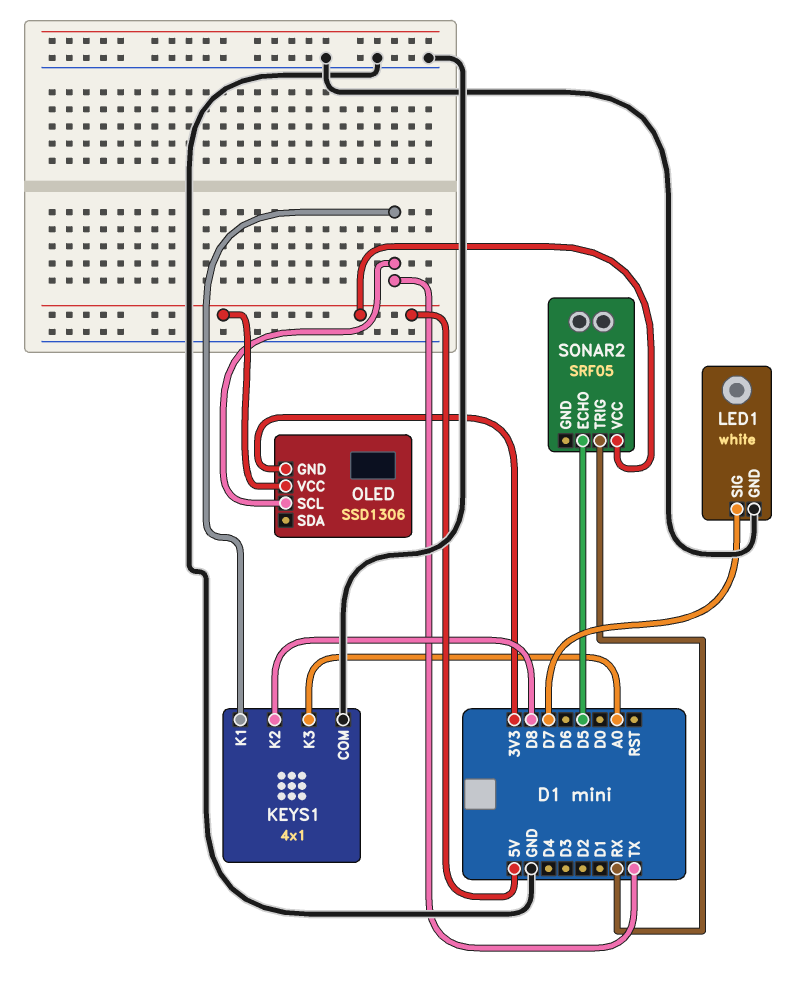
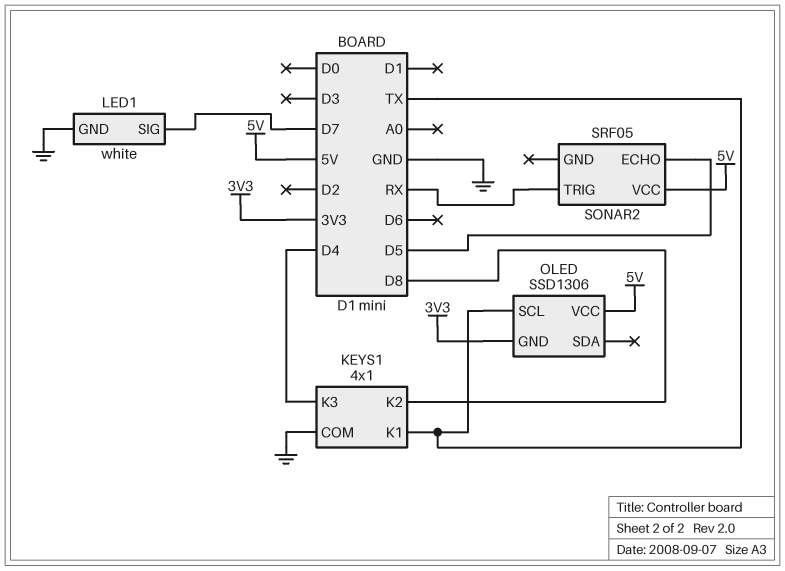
KEYS1 pin K3: A0 -> D4

